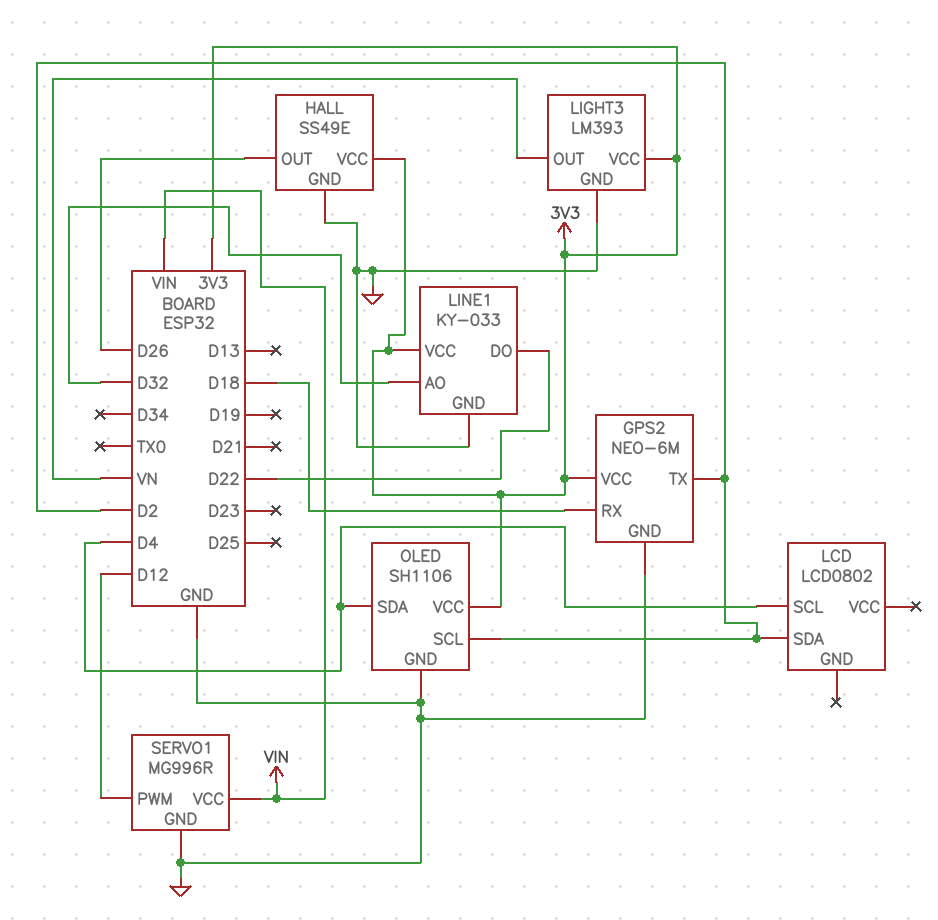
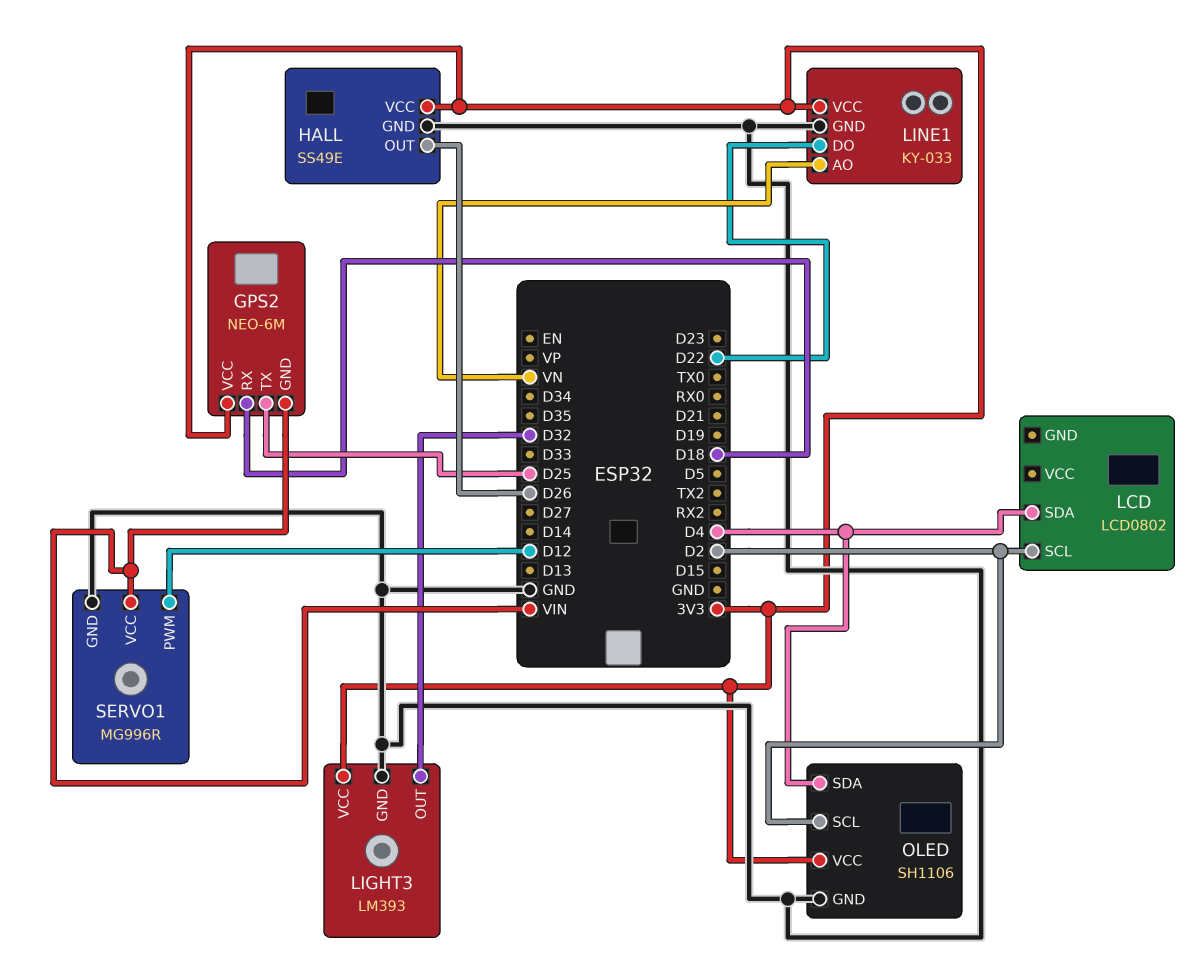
GPS2 pin GND: GND -> VIN
GPS2 pin TX: D2 -> D25
LCD pin SCL: D4 -> D2
LCD pin SDA: D2 -> D4
LIGHT3 pin OUT: VN -> D32
LINE1 pin AO: D32 -> VN

